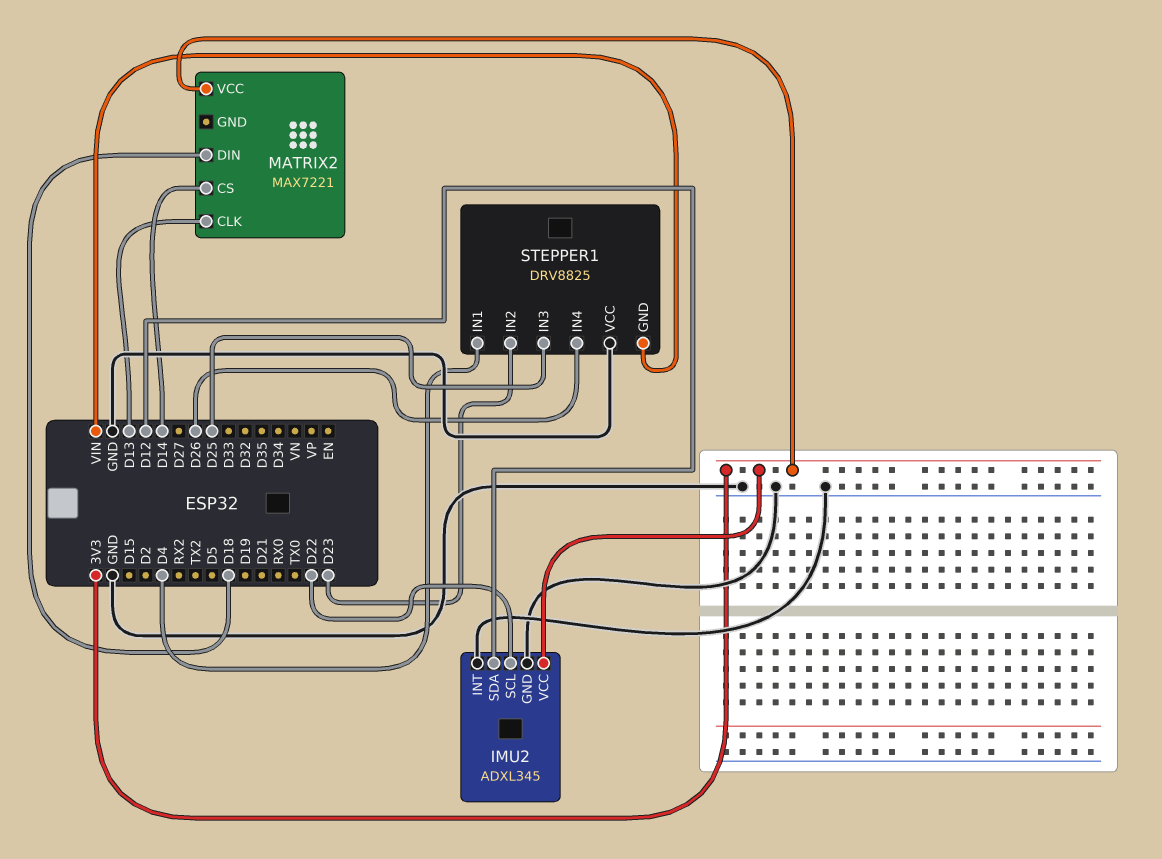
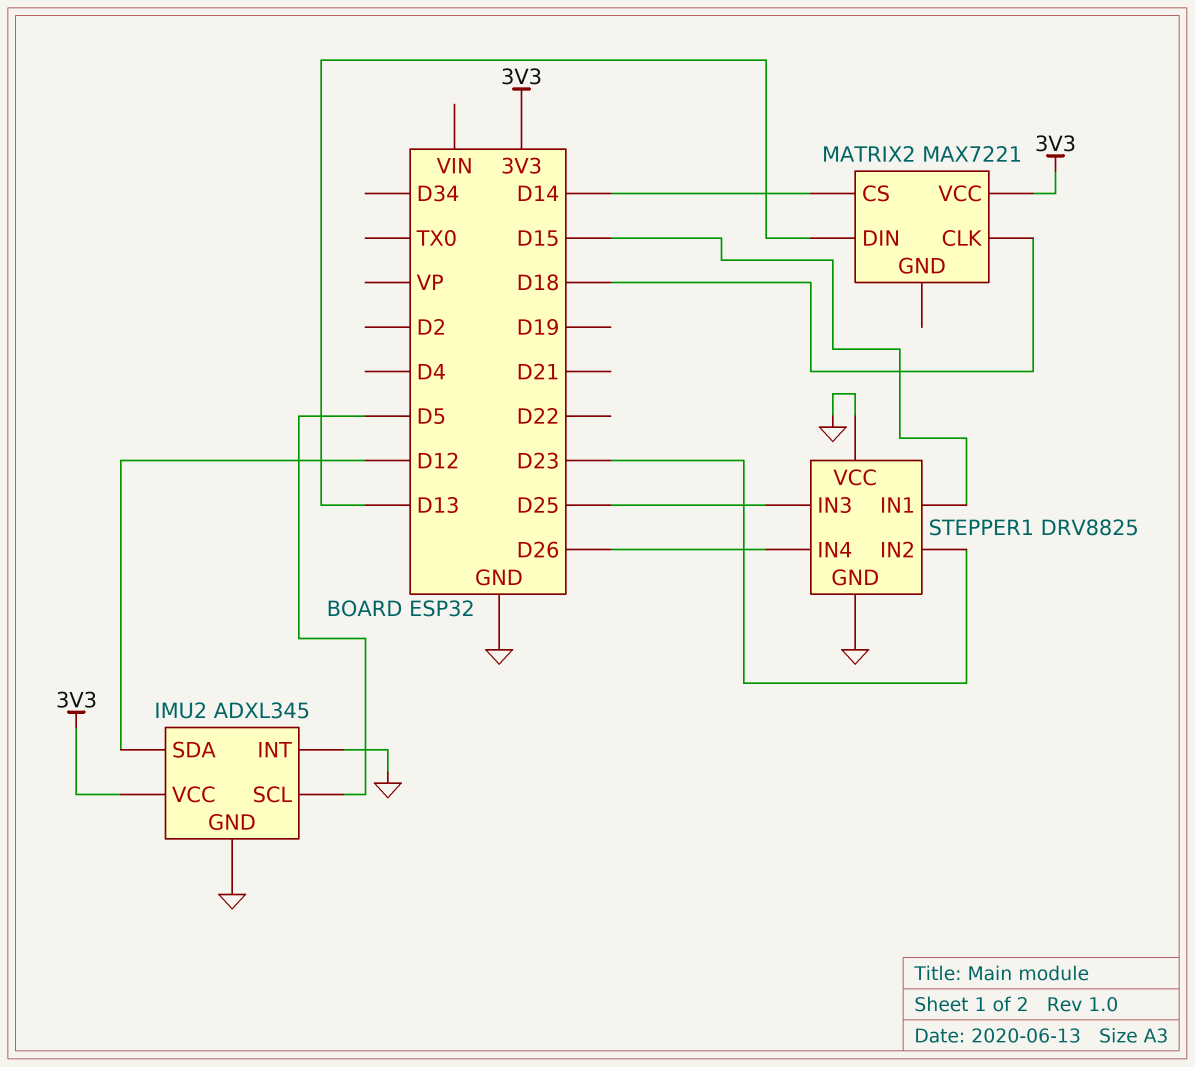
IMU2 pin SCL: D22 -> D5
MATRIX2 pin CLK: D13 -> D18
MATRIX2 pin DIN: D18 -> D13
STEPPER1 pin GND: VIN -> GND
STEPPER1 pin IN1: D4 -> D15

